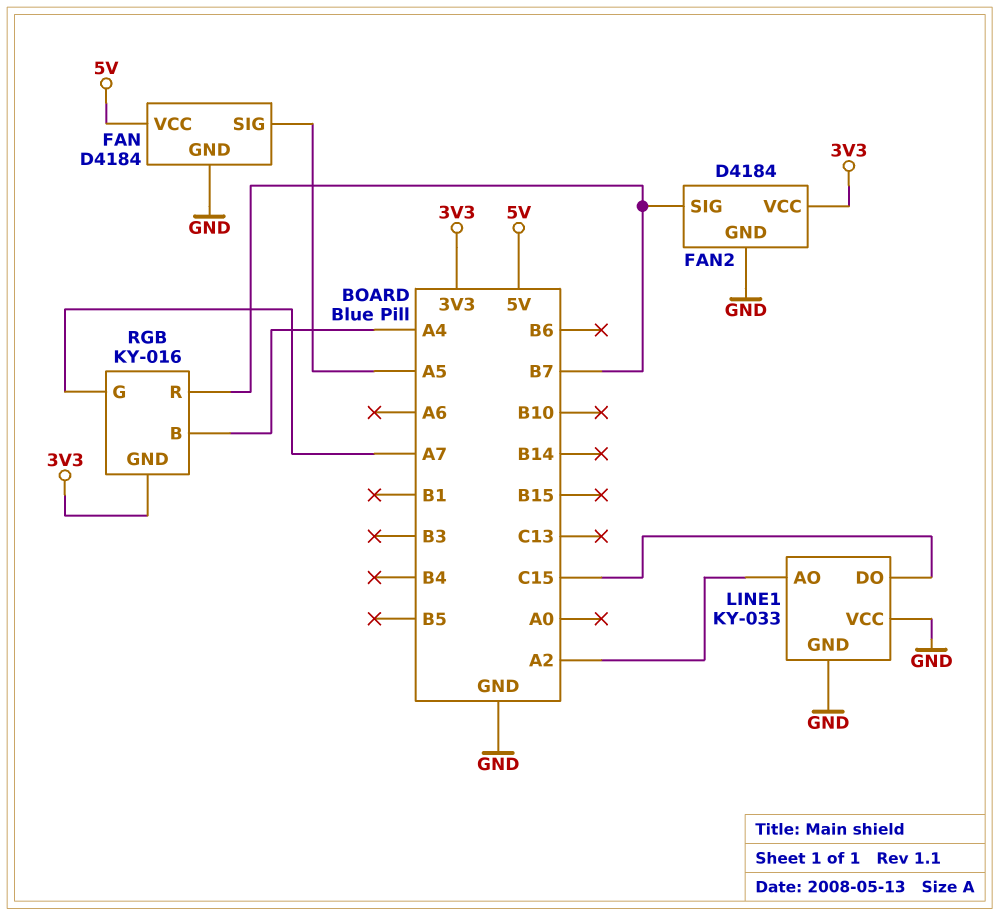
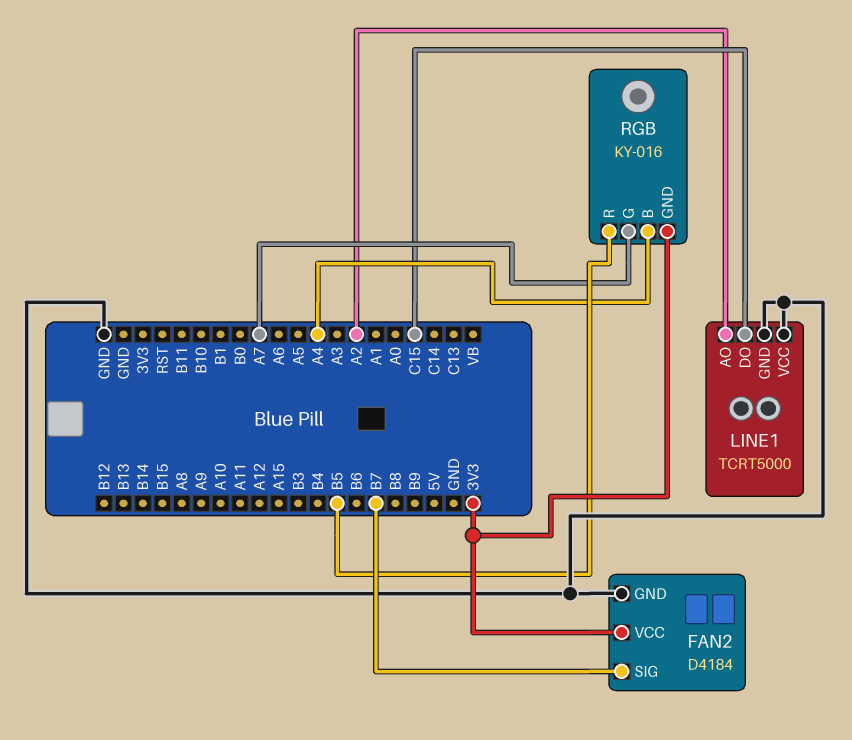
FAN: D4184 -> none
FAN pin GND: GND -> none
FAN pin SIG: A5 -> none
FAN pin VCC: 5V -> none
LINE1: KY-033 -> TCRT5000
RGB pin R: B7 -> B5

